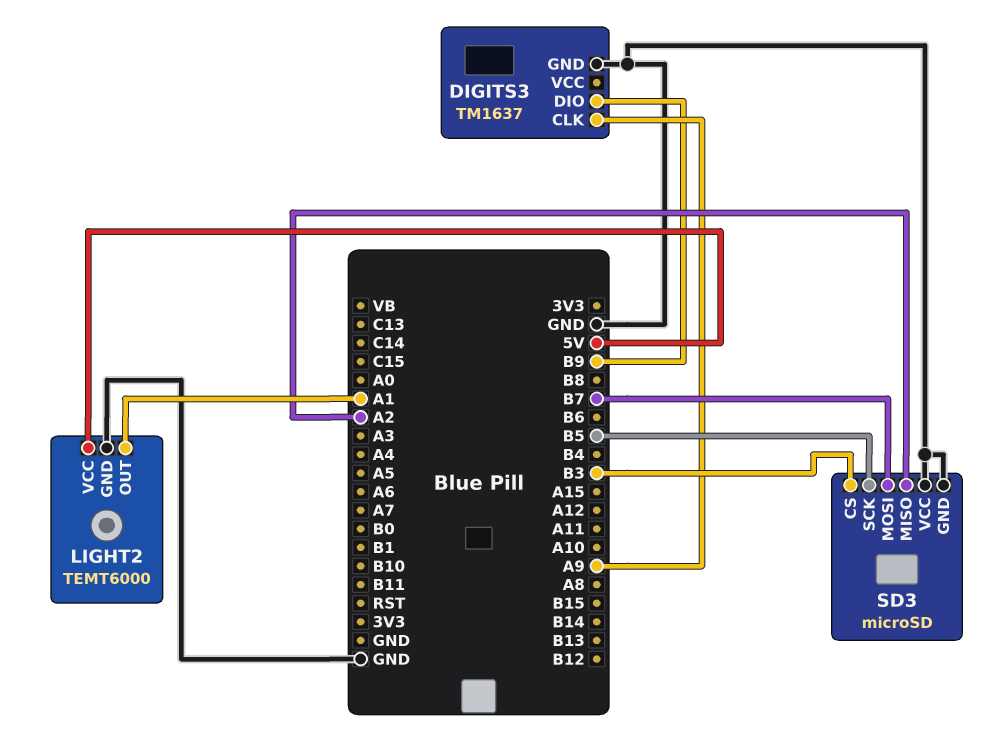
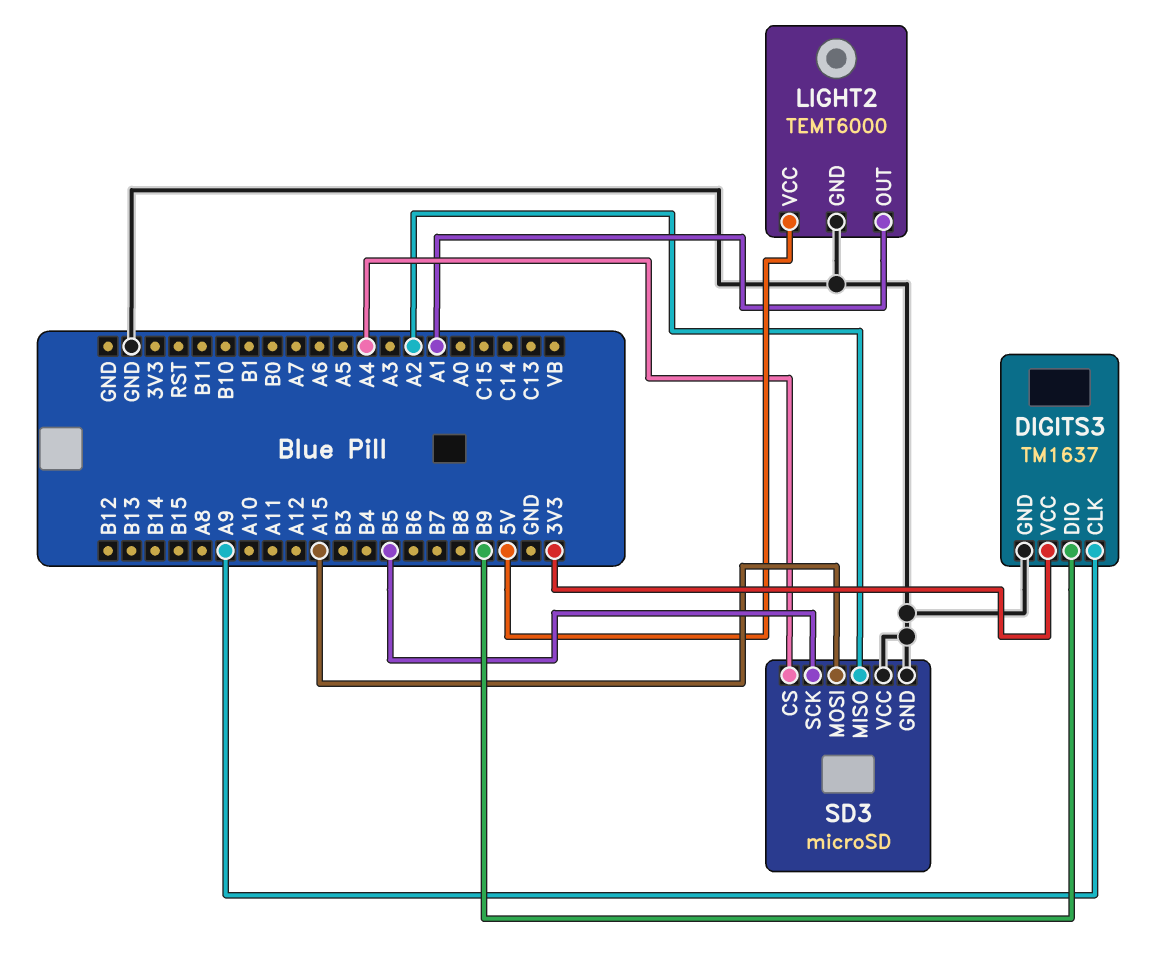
DIGITS3 pin VCC: none -> 3V3
SD3 pin CS: B3 -> A4
SD3 pin MOSI: B7 -> A15

